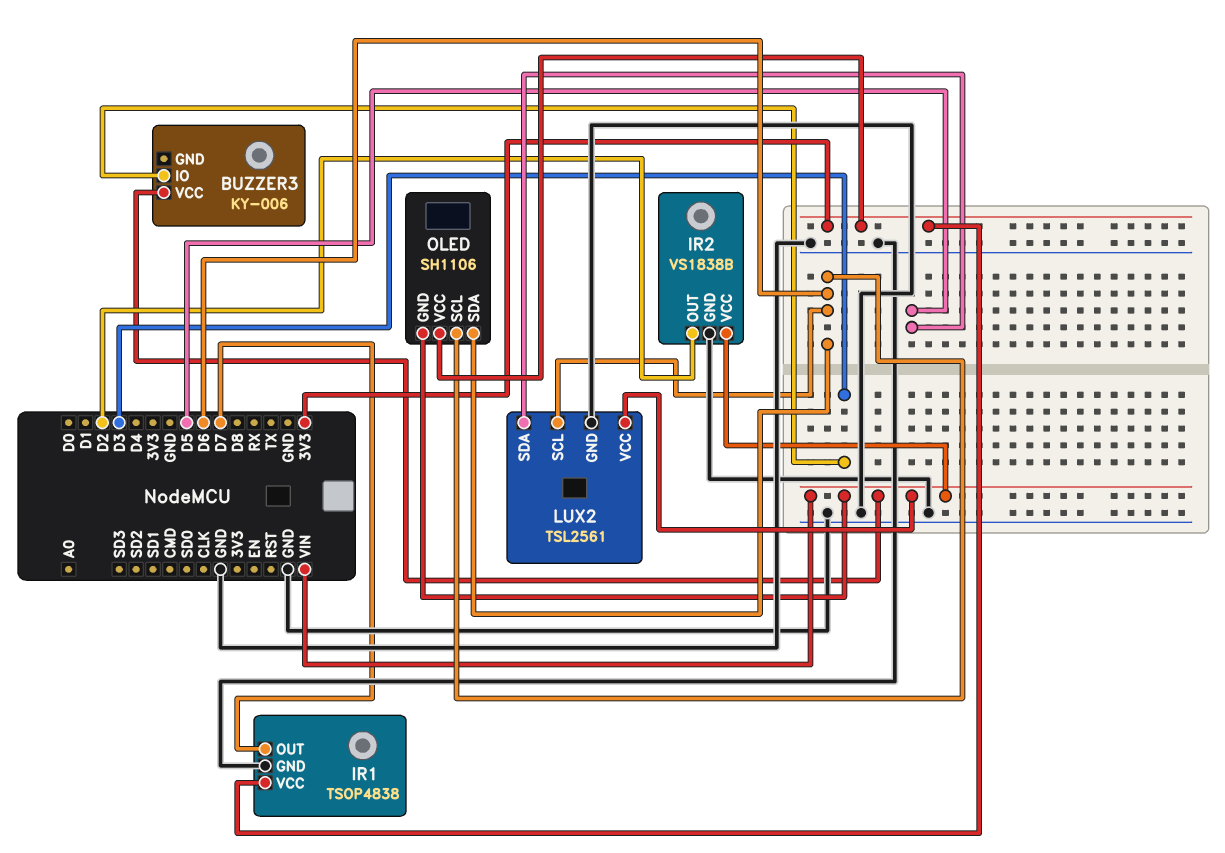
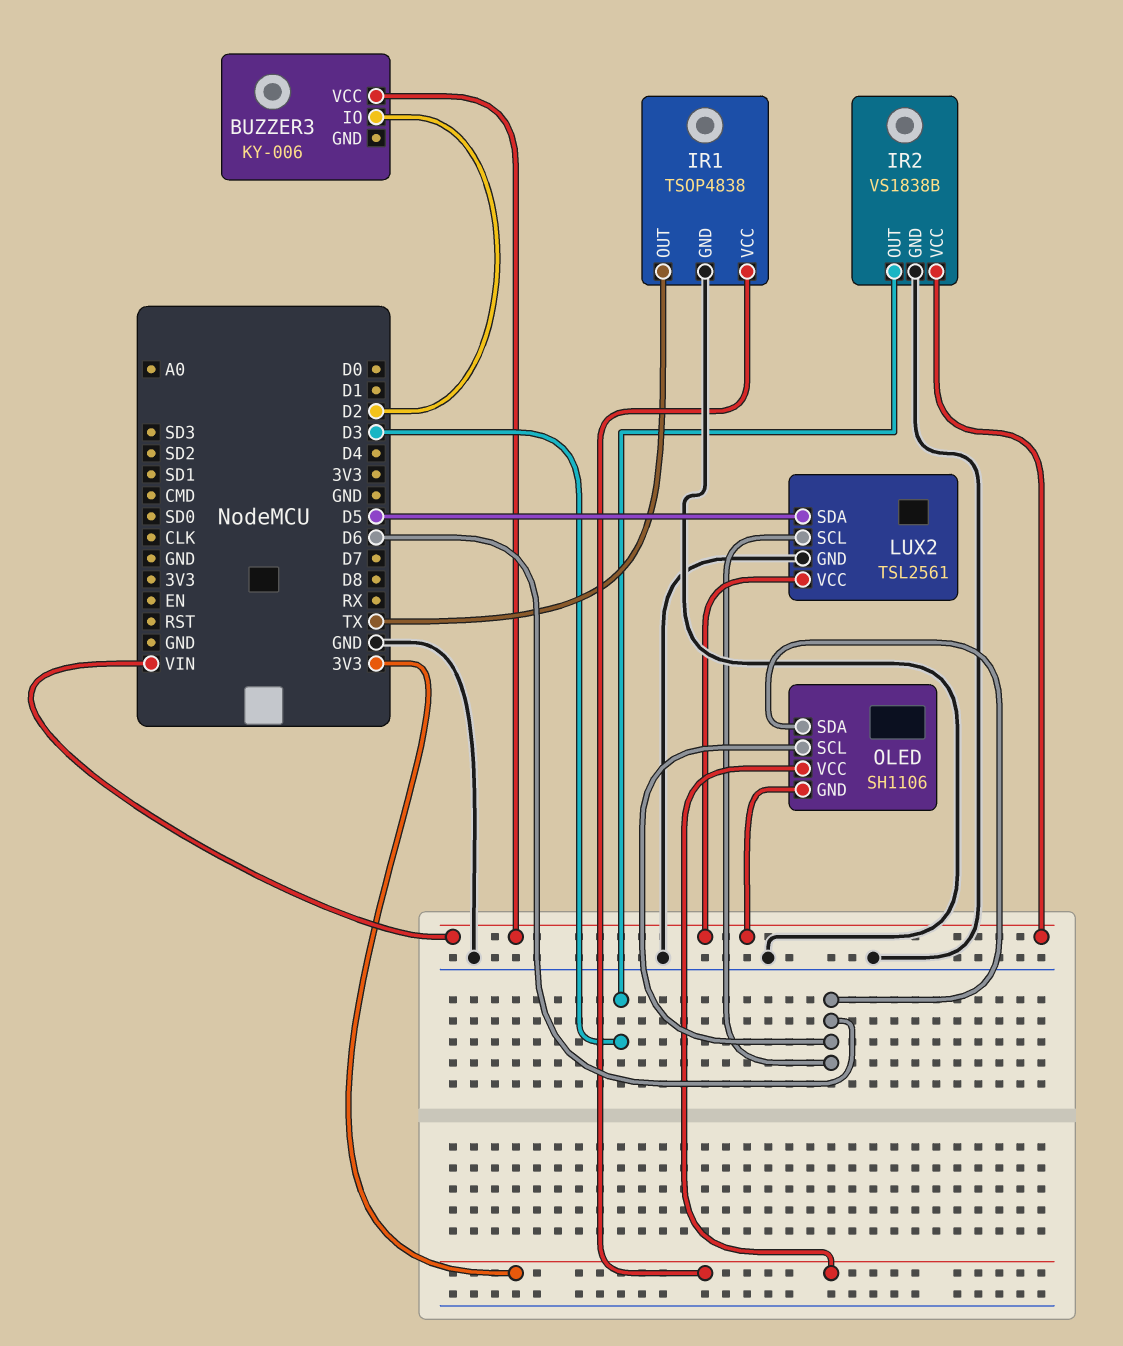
BUZZER3 pin IO: D3 -> D2
IR1 pin OUT: D7 -> TX
IR2 pin OUT: D2 -> D3

